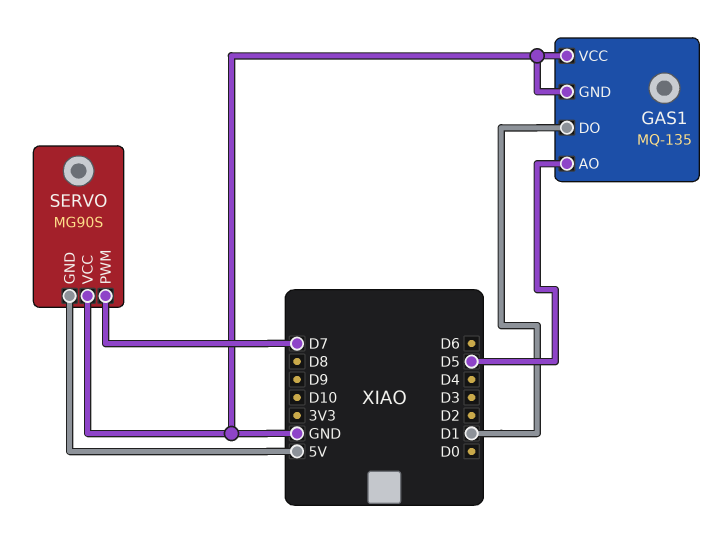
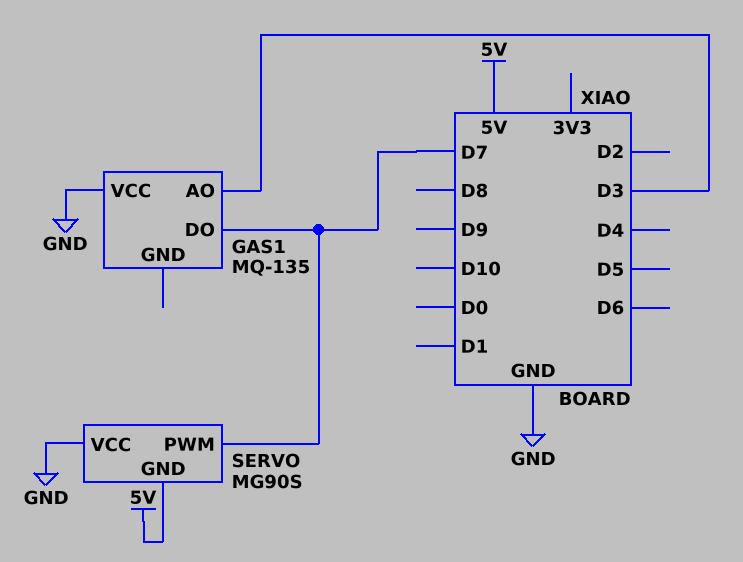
GAS1 pin AO: D5 -> D3
GAS1 pin DO: D1 -> D7
GAS1 pin GND: GND -> none

